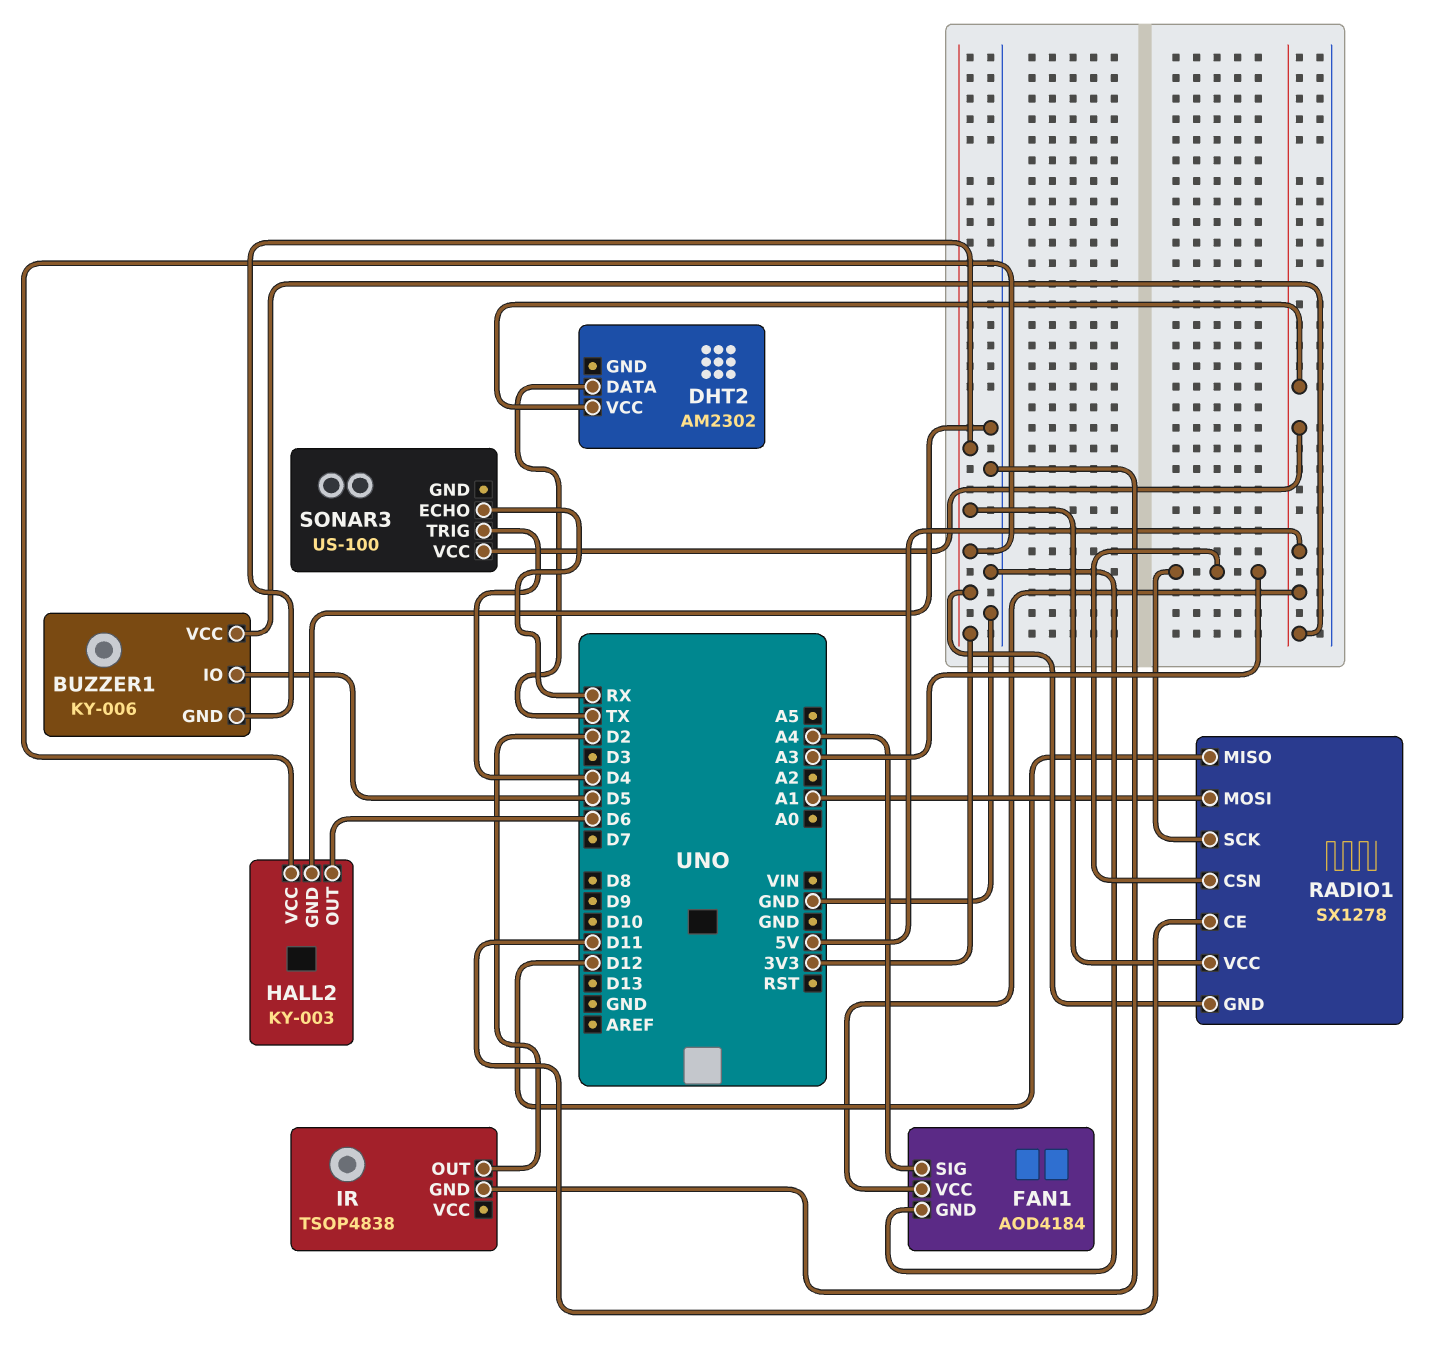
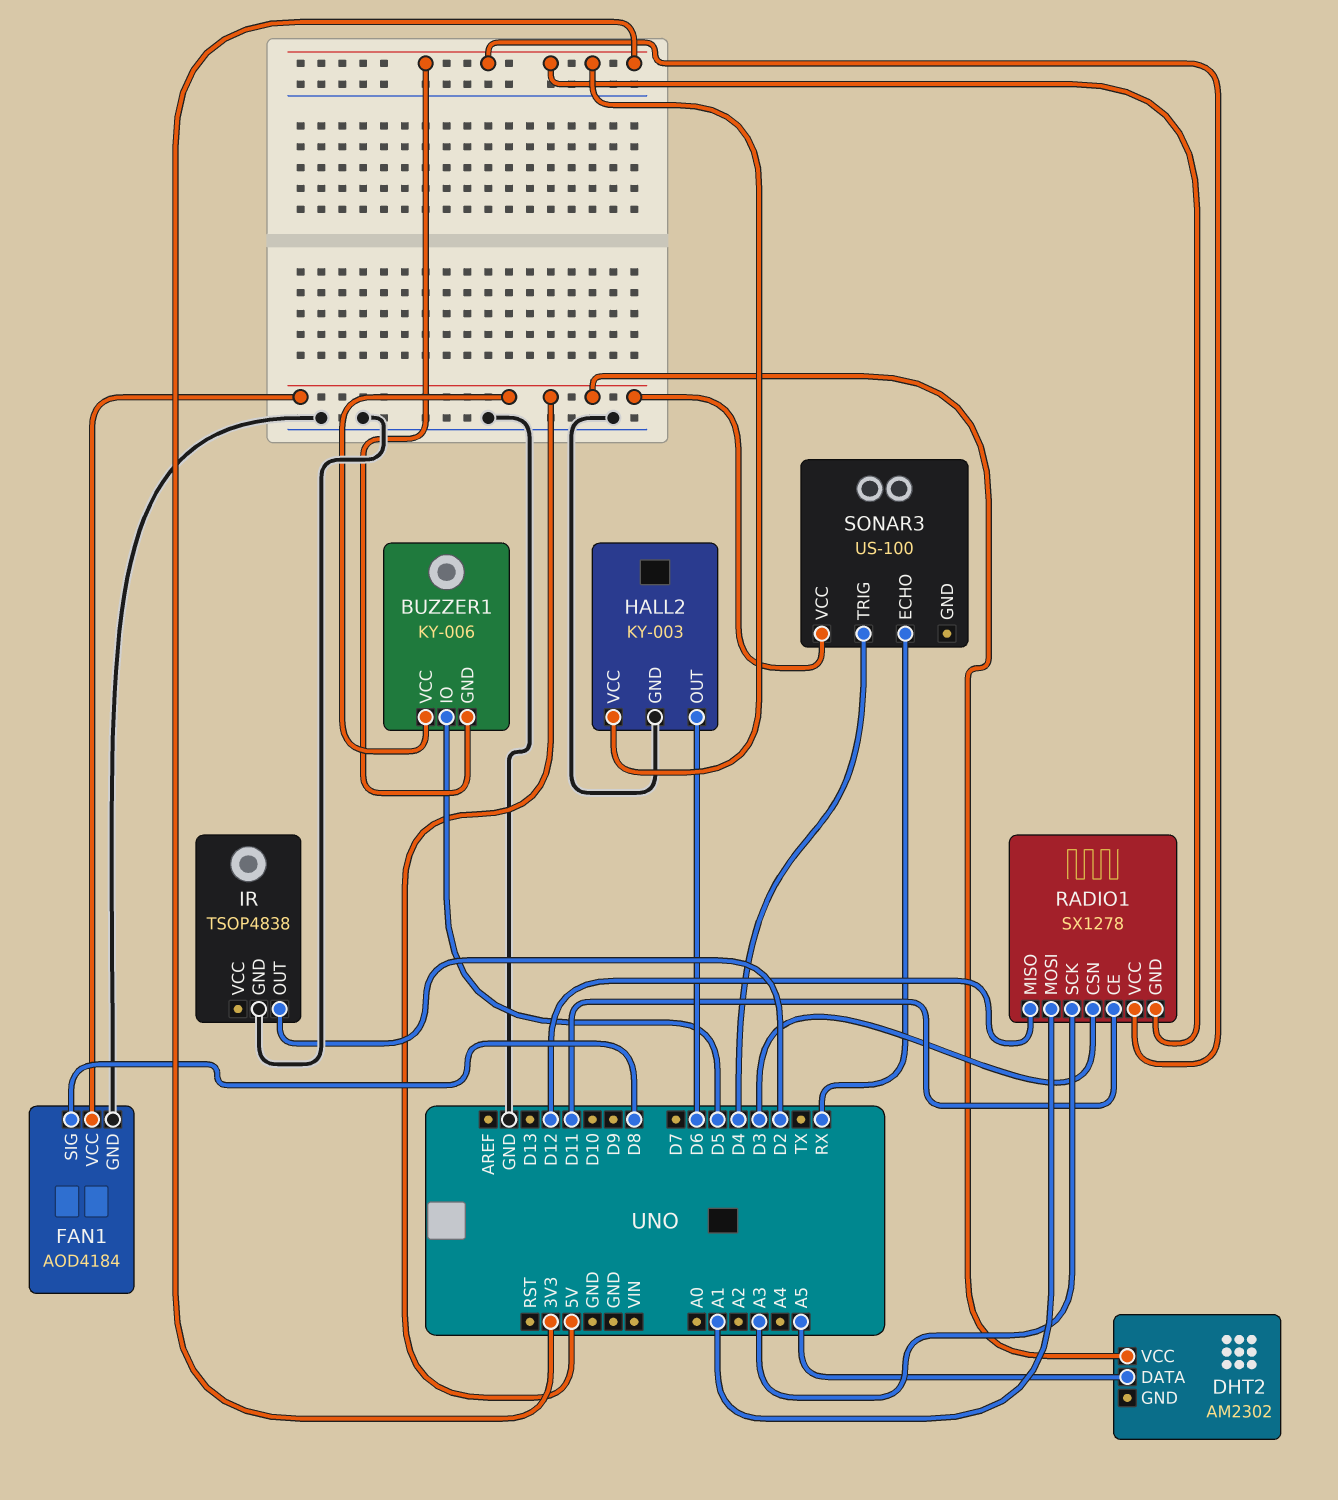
DHT2 pin DATA: TX -> A5
FAN1 pin SIG: A4 -> D8
RADIO1 pin CSN: A3 -> D3

